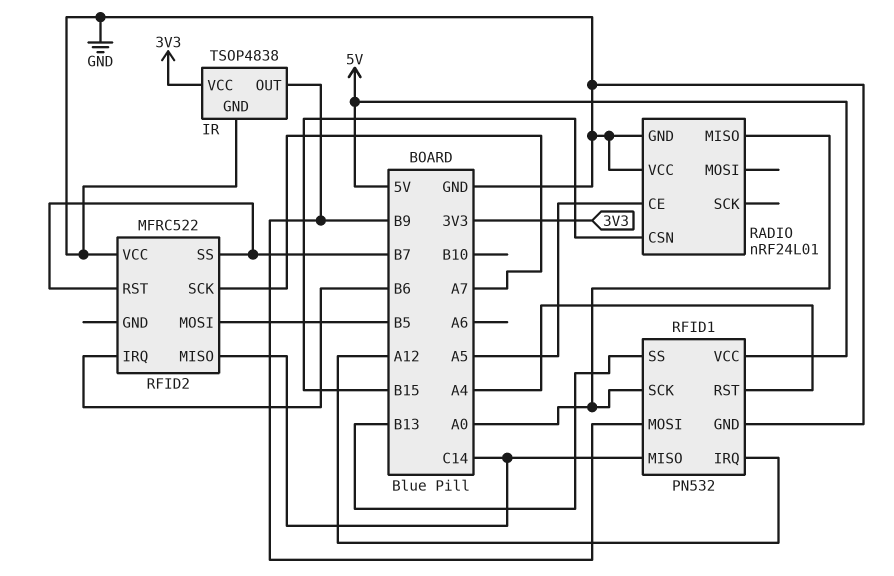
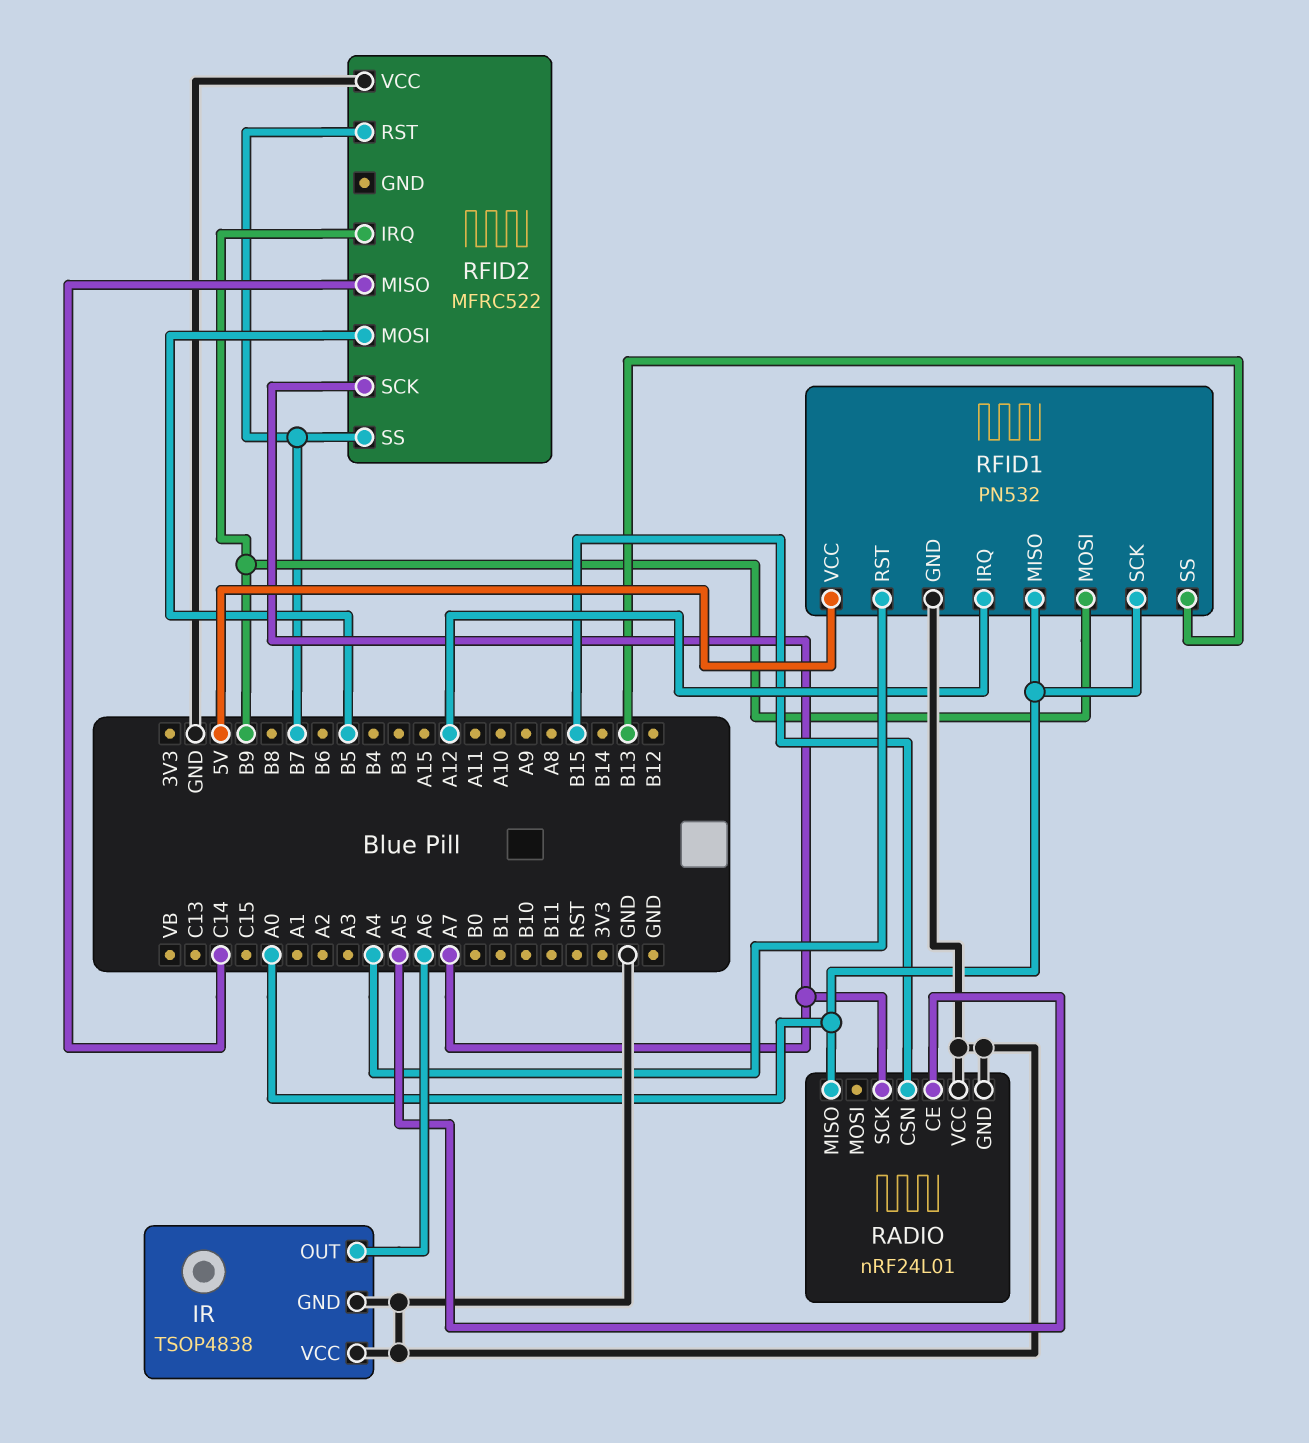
IR pin OUT: B9 -> A6
IR pin VCC: 3V3 -> GND
RADIO pin SCK: none -> A7
RFID1 pin MISO: C14 -> A0
RFID2 pin IRQ: B6 -> B9

